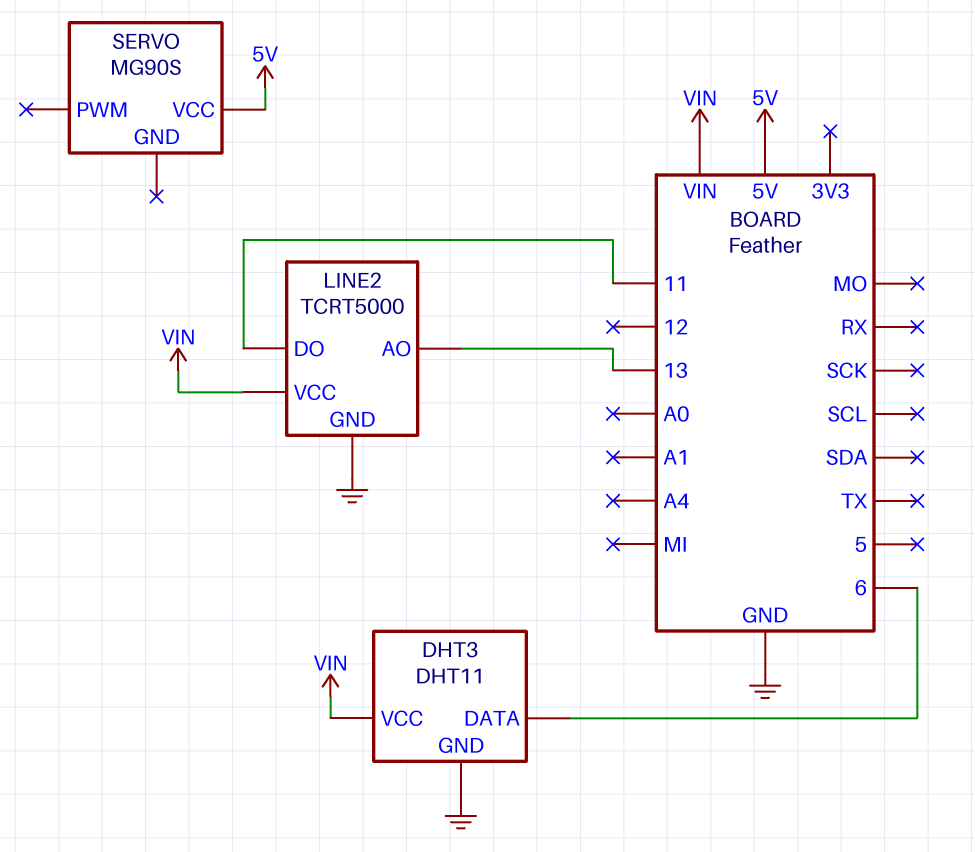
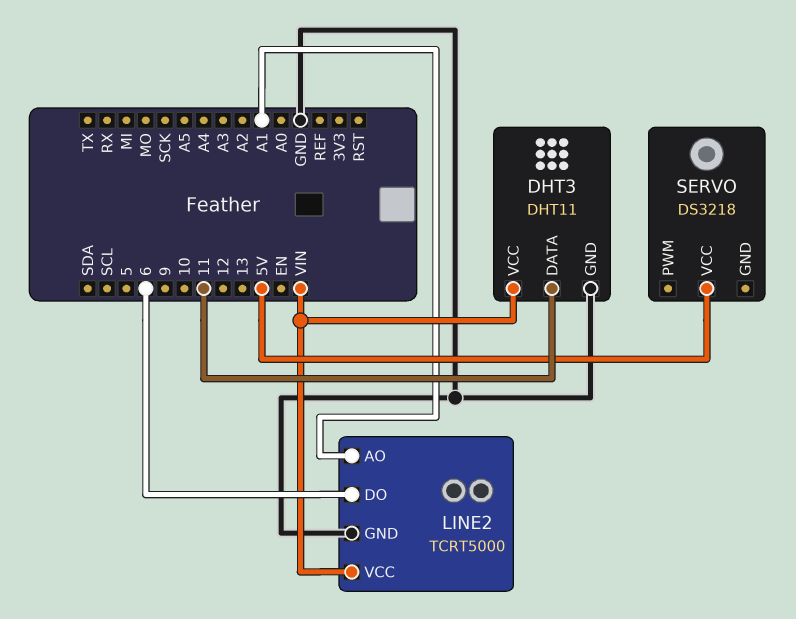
DHT3 pin DATA: 6 -> 11
LINE2 pin AO: 13 -> A1
LINE2 pin DO: 11 -> 6
SERVO: MG90S -> DS3218

